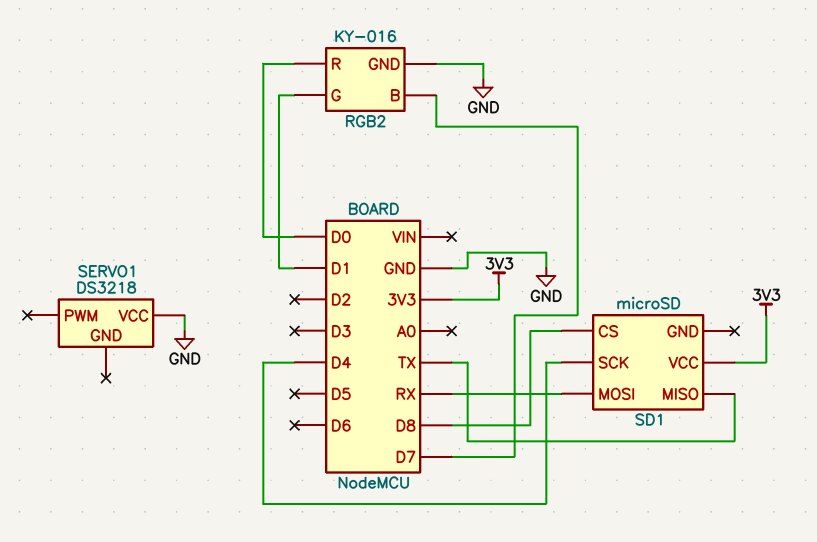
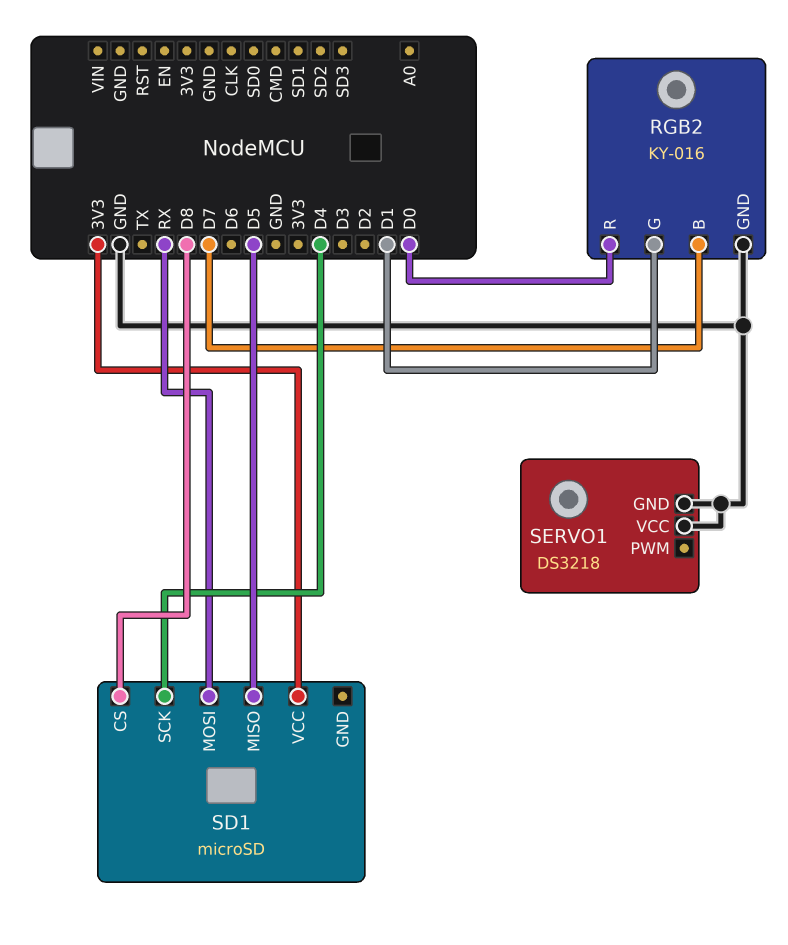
SD1 pin MISO: TX -> D5
SERVO1 pin GND: none -> GND

